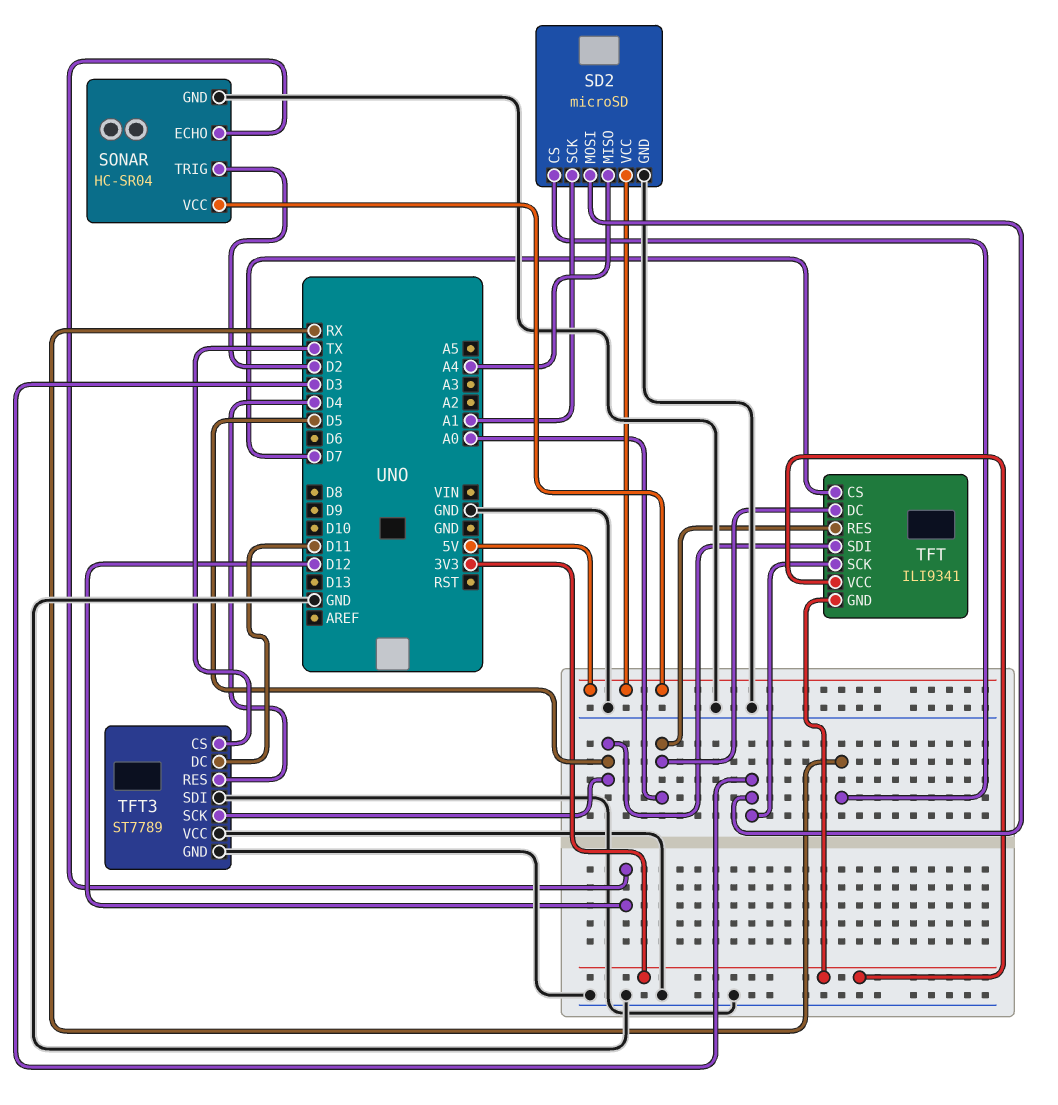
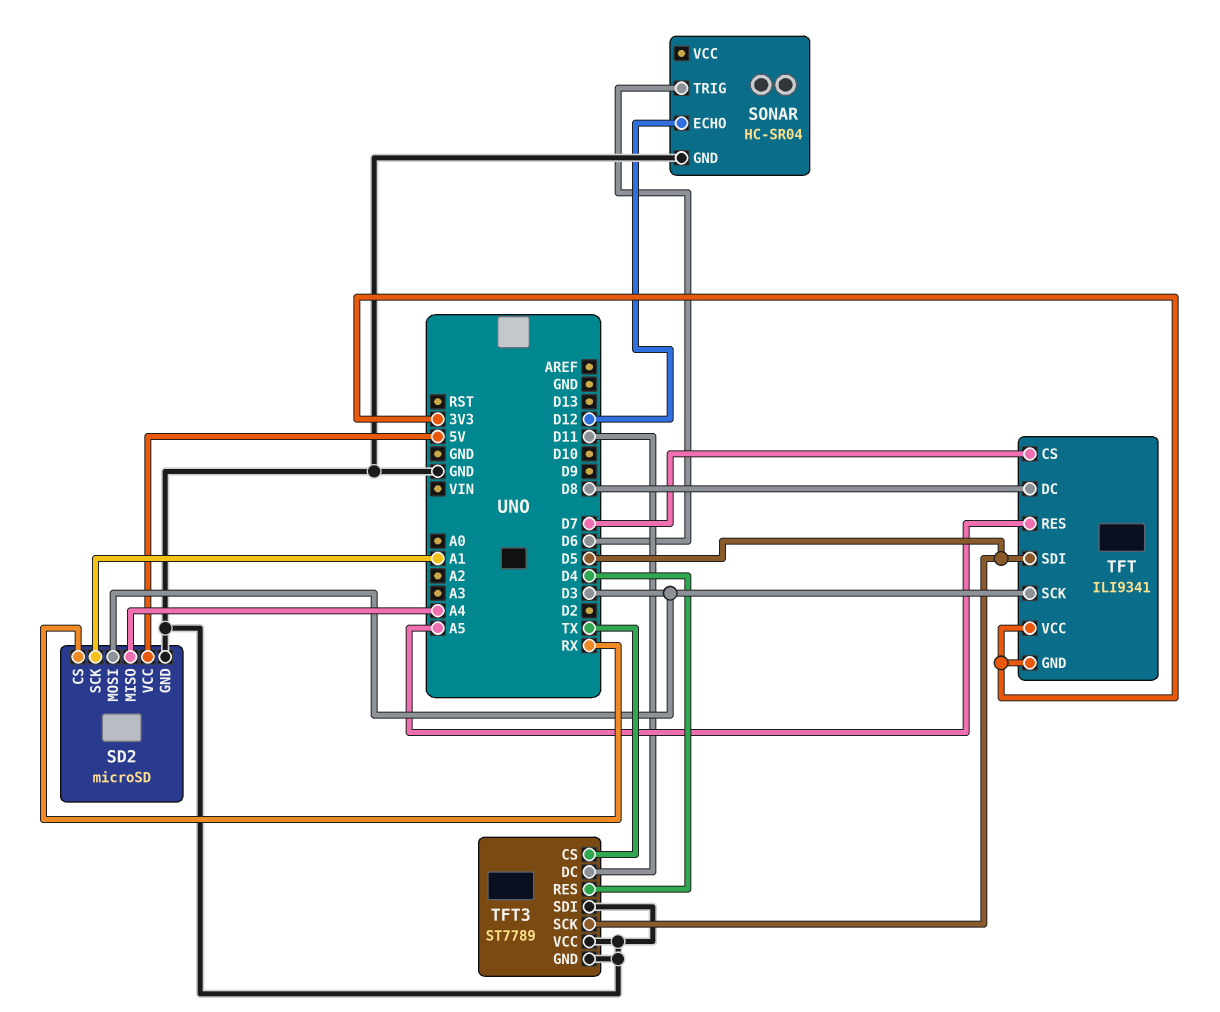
SONAR pin TRIG: D2 -> D6
SONAR pin VCC: 5V -> none
TFT pin DC: A0 -> D8
TFT pin RES: A0 -> A5

